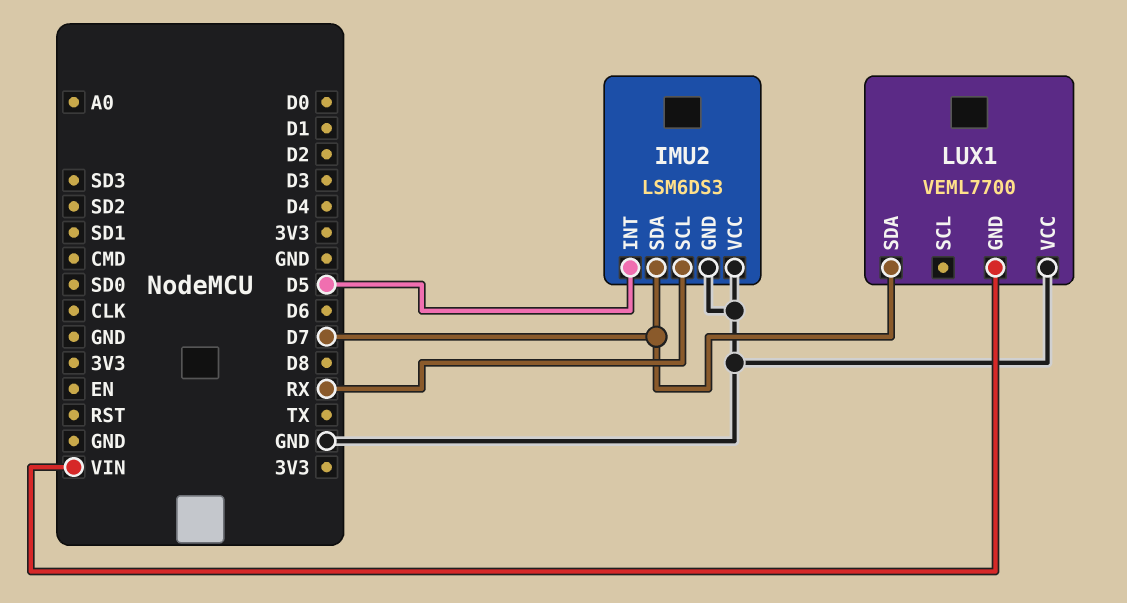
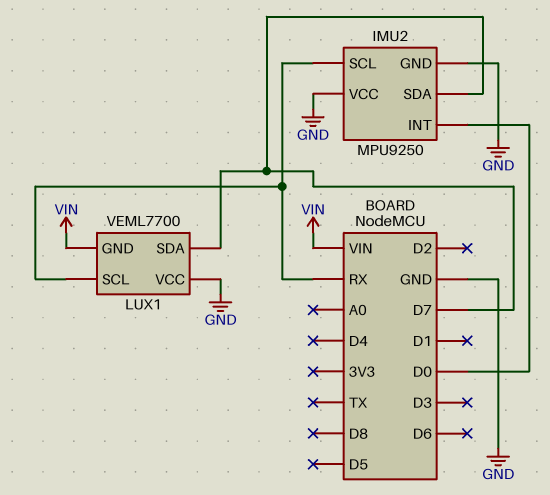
IMU2: LSM6DS3 -> MPU9250
IMU2 pin INT: D5 -> D0
LUX1 pin SCL: none -> RX

